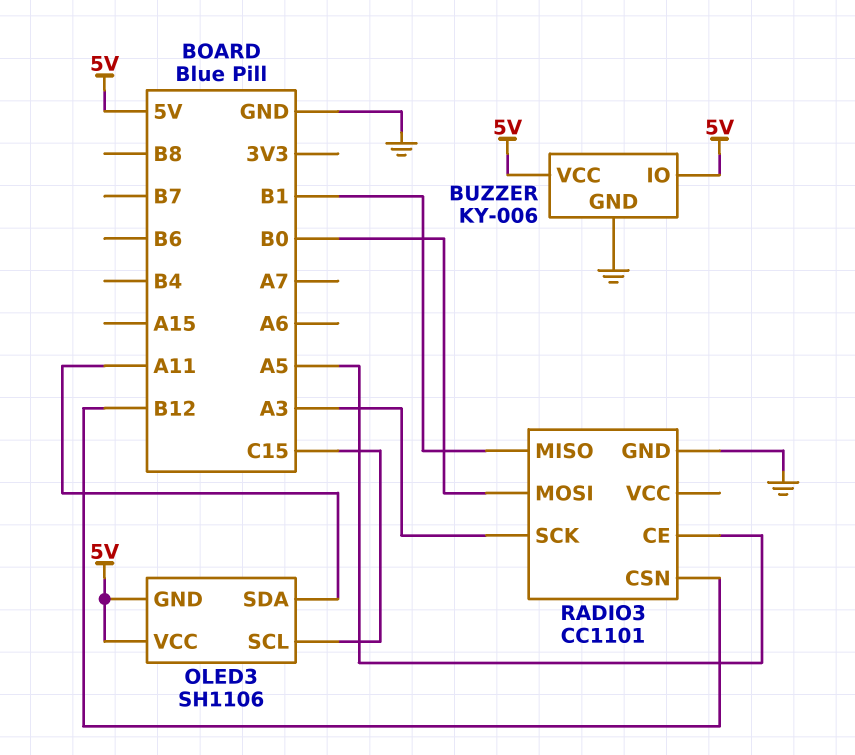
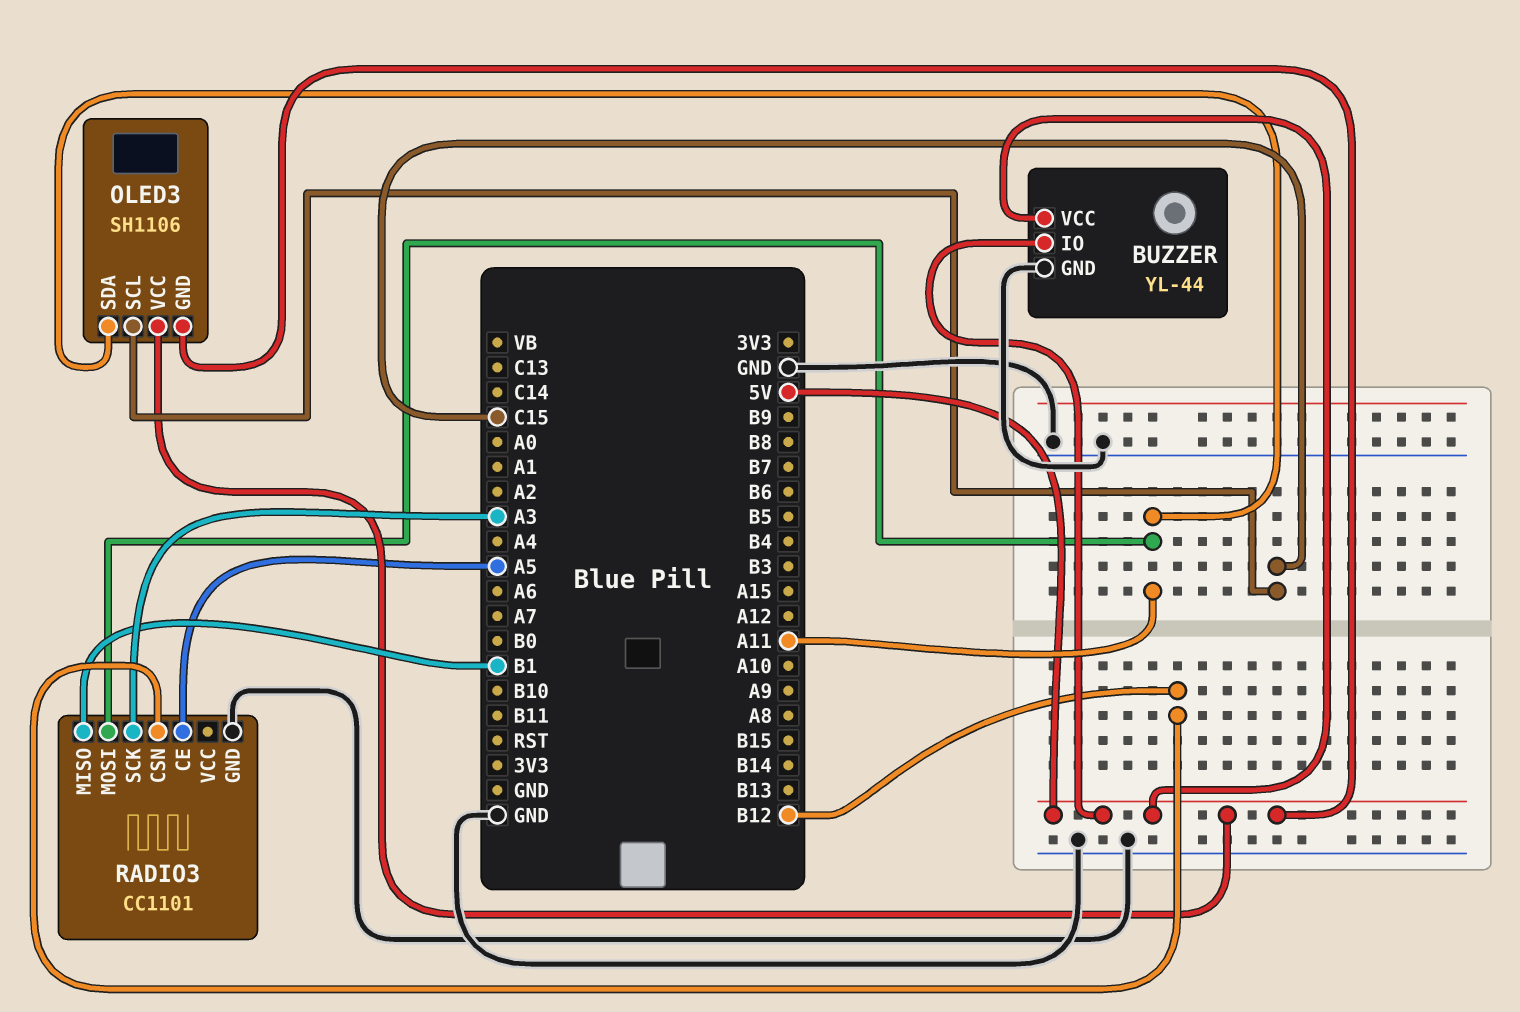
BUZZER: KY-006 -> YL-44
RADIO3 pin MOSI: B0 -> A11

